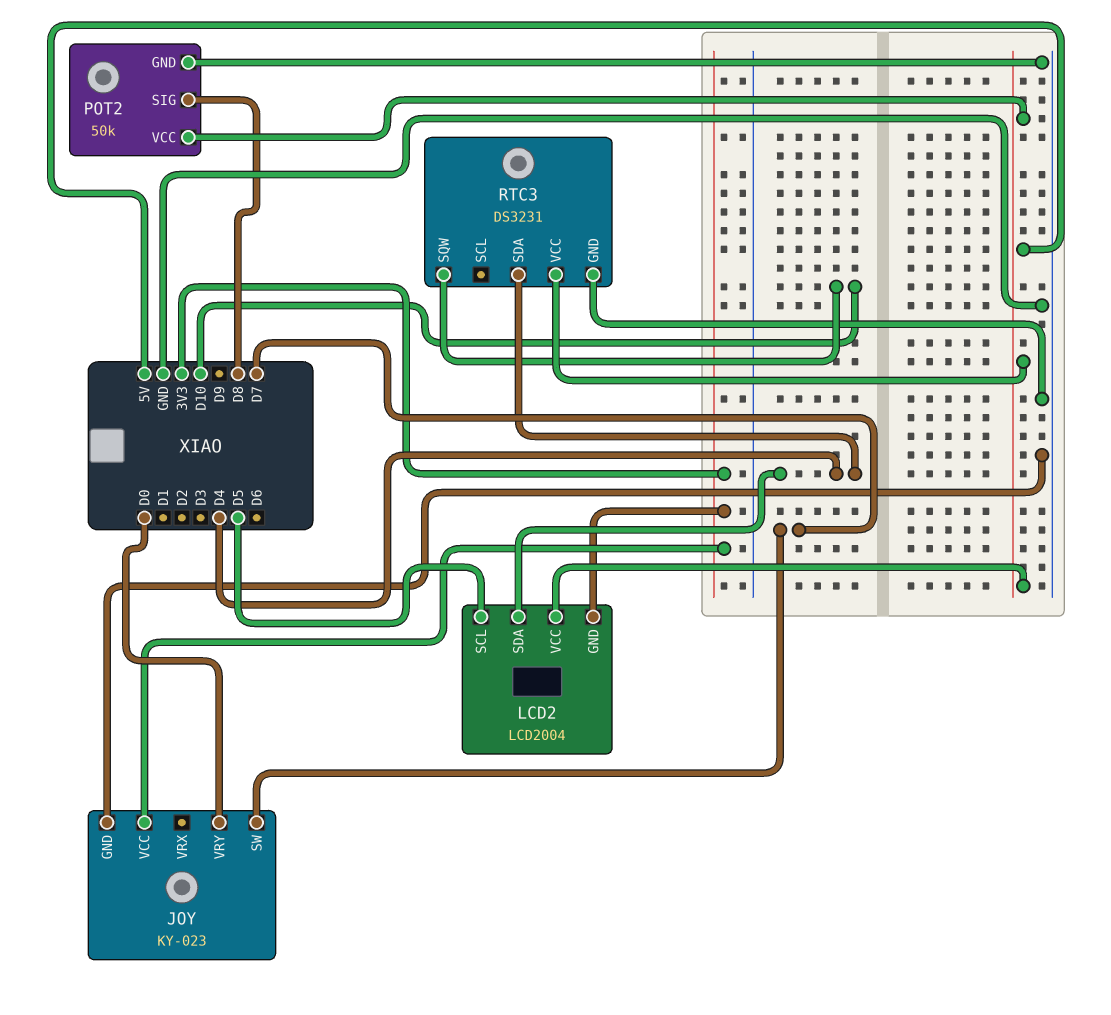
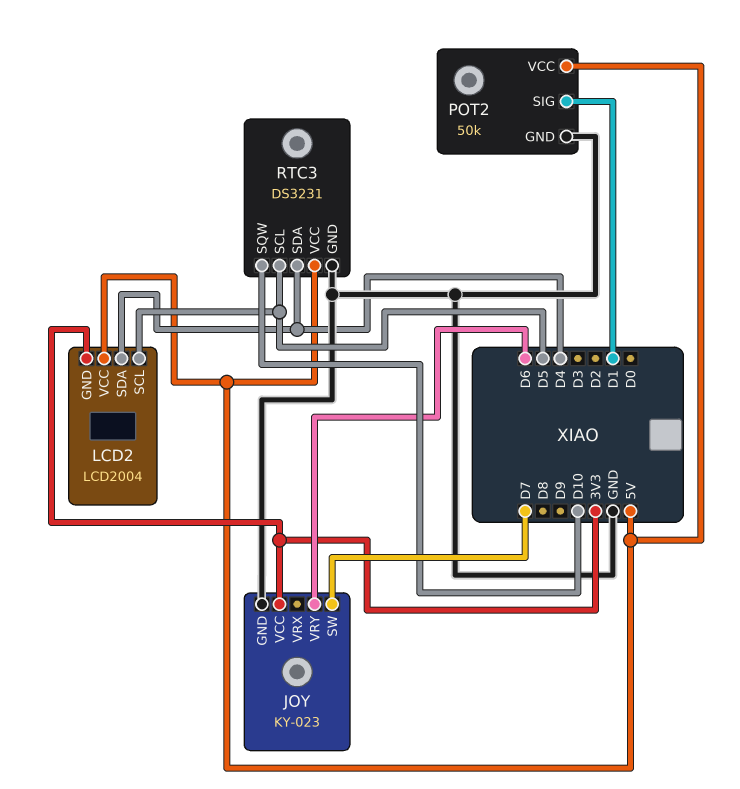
JOY pin VRY: D0 -> D6
POT2 pin SIG: D8 -> D1
RTC3 pin SCL: none -> D5

